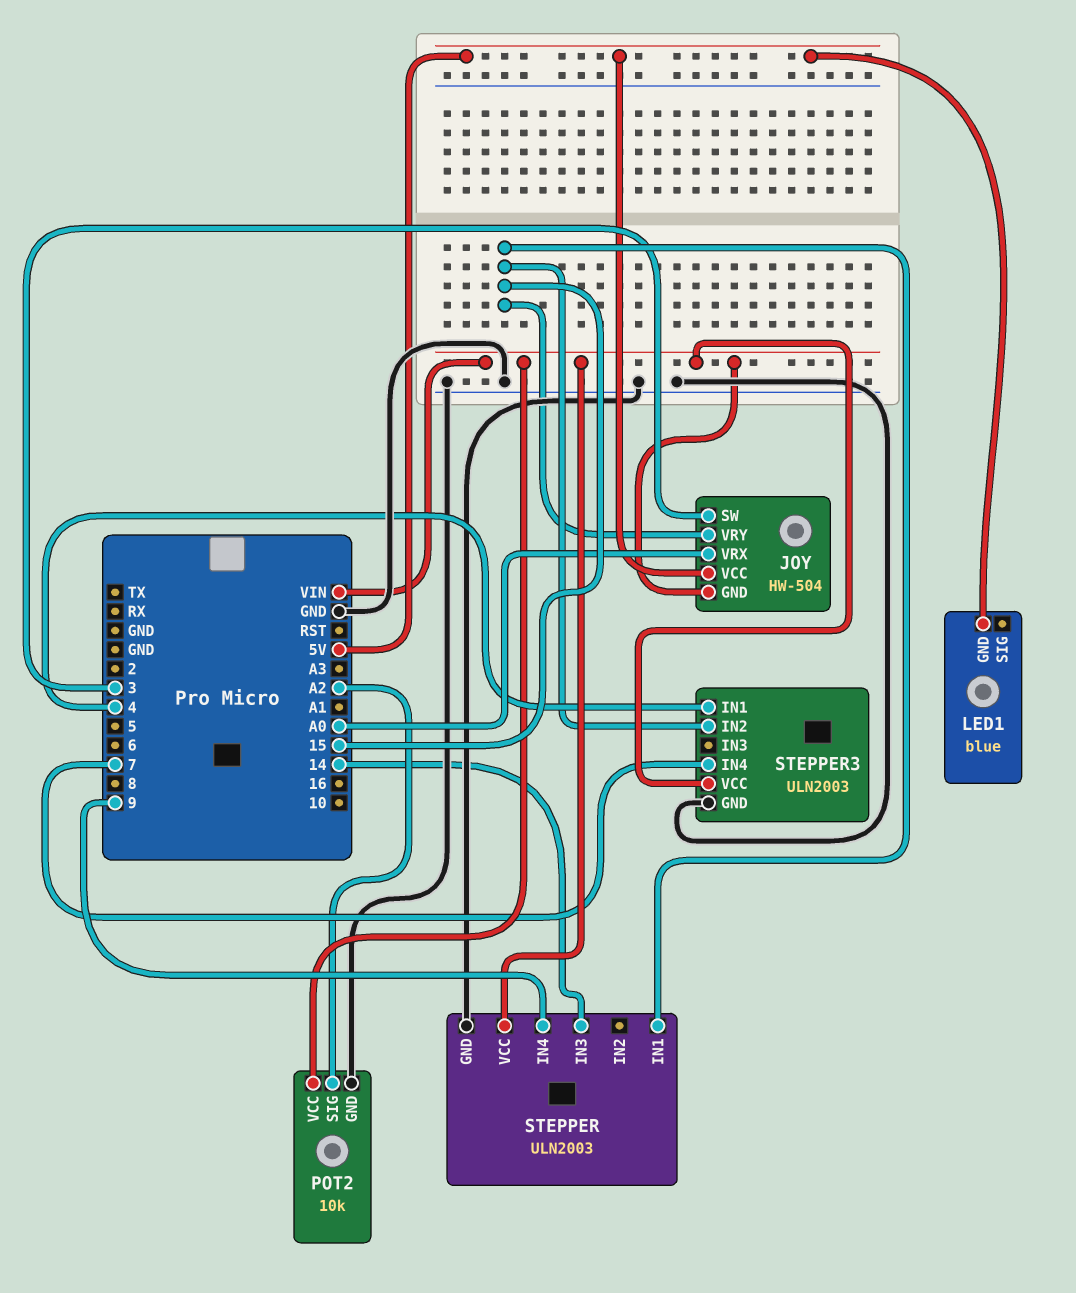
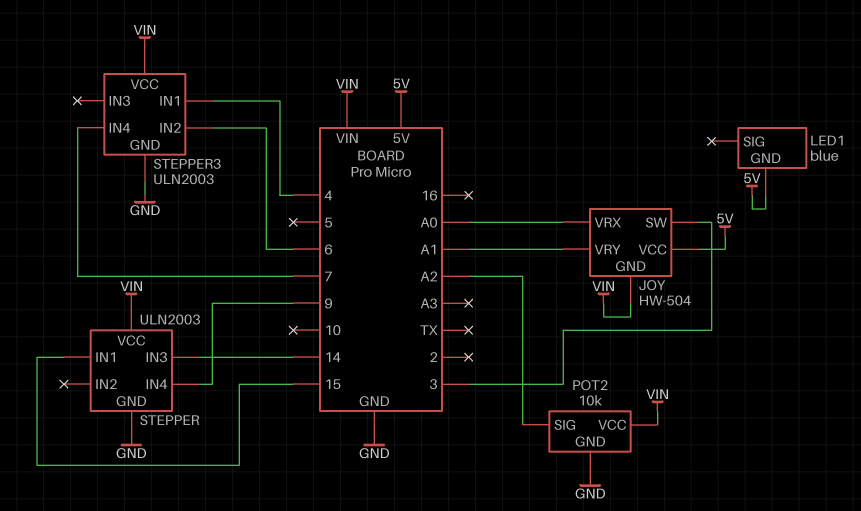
JOY pin VRY: 15 -> A1
STEPPER3 pin IN2: 15 -> 6

